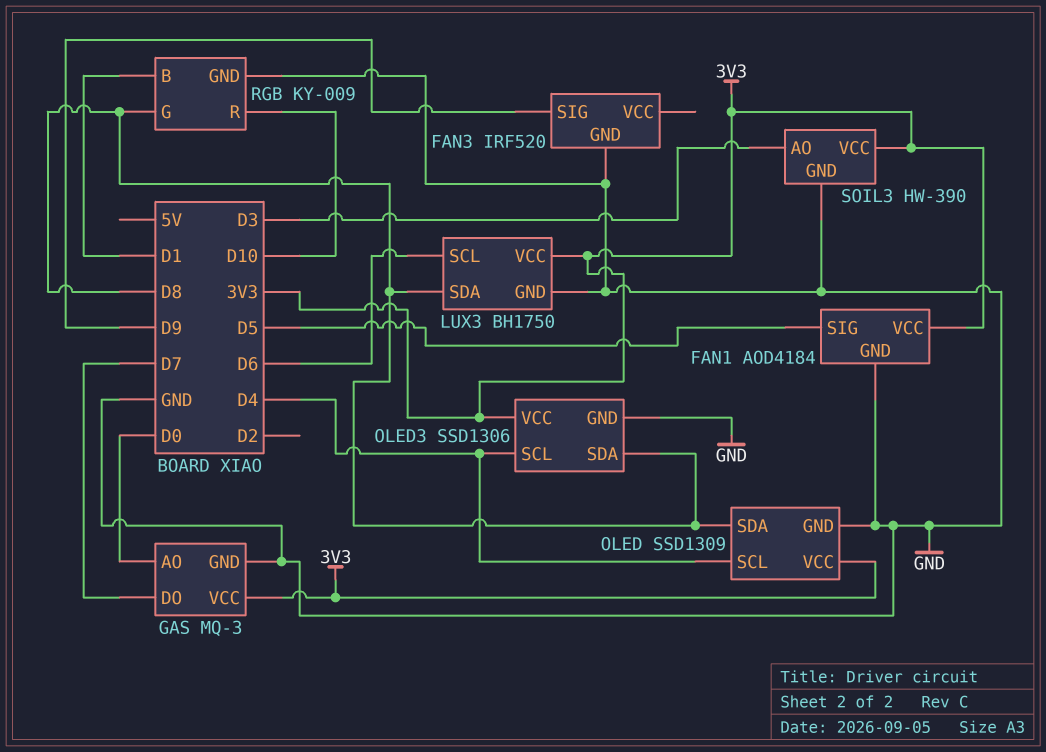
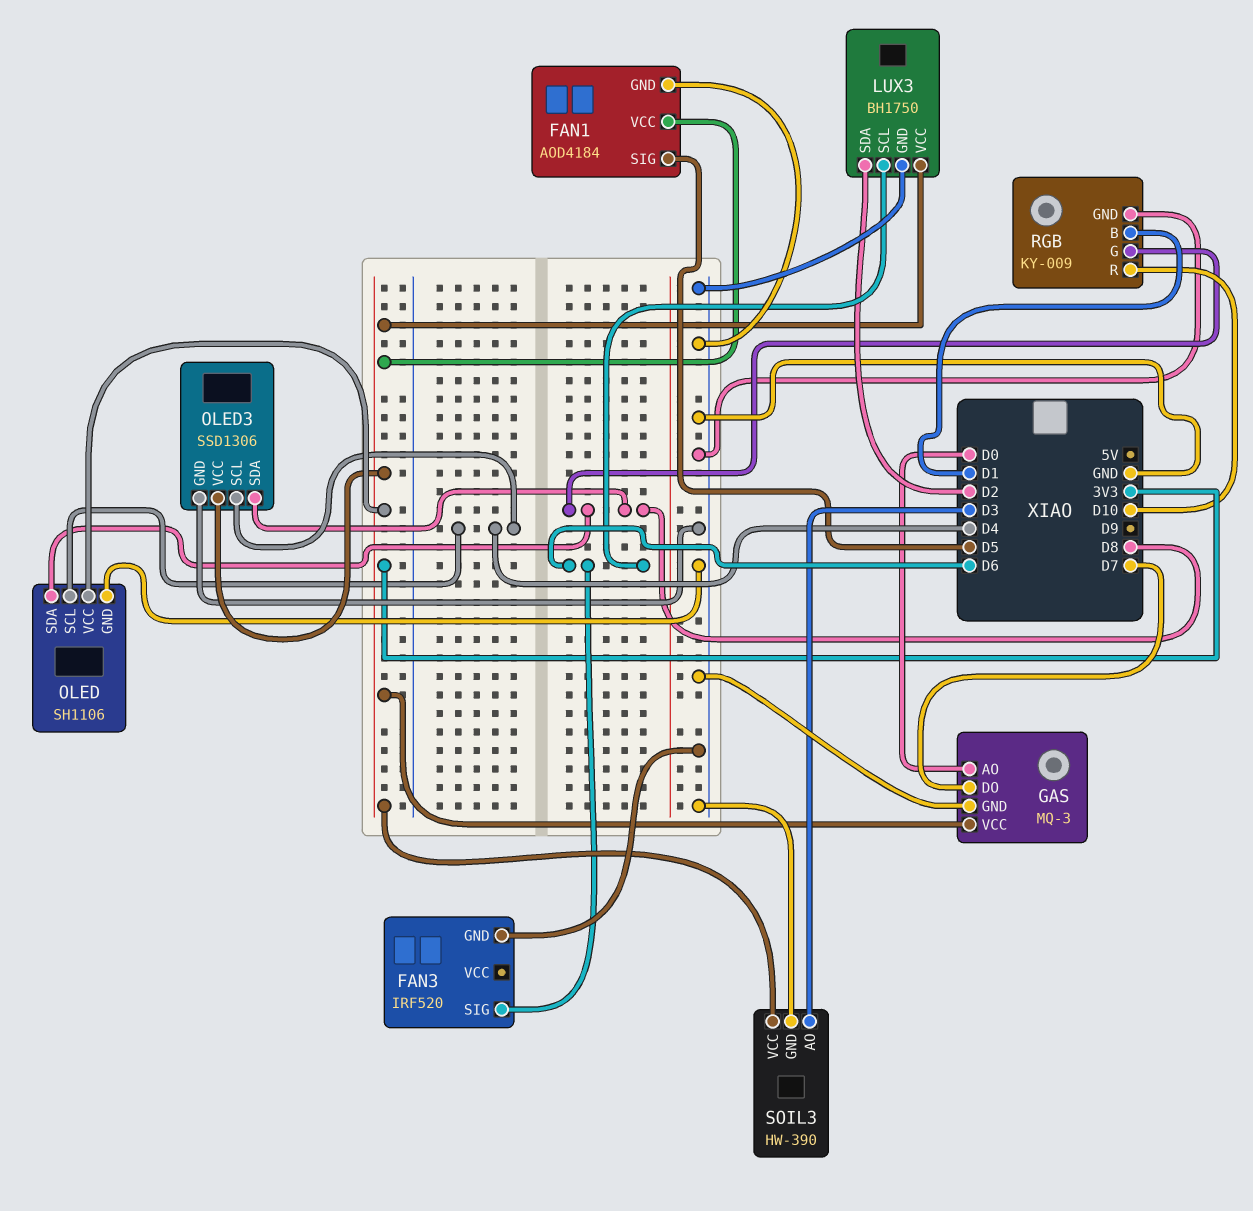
FAN3 pin SIG: D9 -> D6
LUX3 pin SDA: D8 -> D2
OLED: SSD1309 -> SH1106

